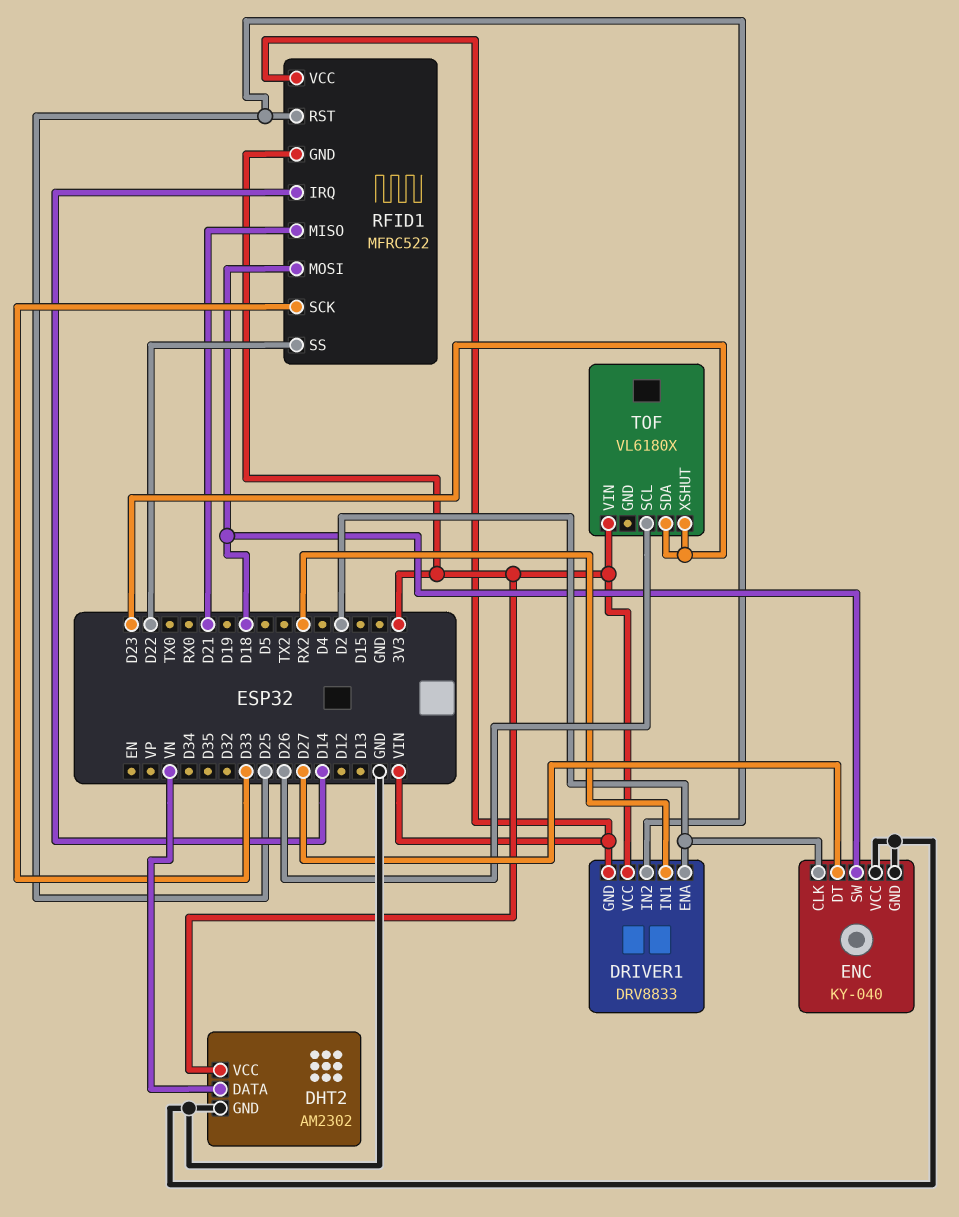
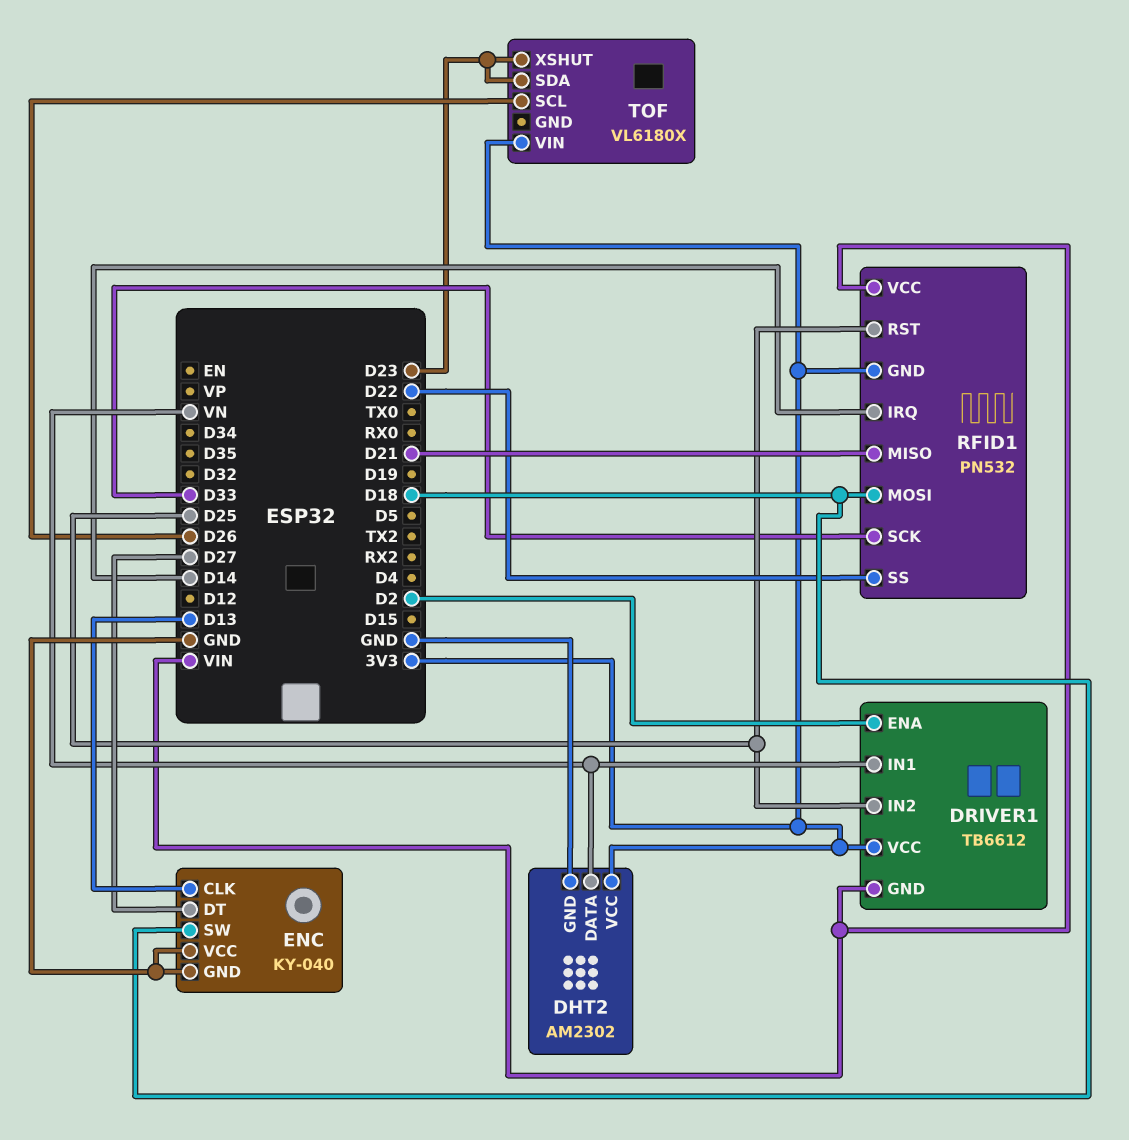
DRIVER1: DRV8833 -> TB6612
DRIVER1 pin IN1: RX2 -> VN
ENC pin CLK: D2 -> D13
RFID1: MFRC522 -> PN532

